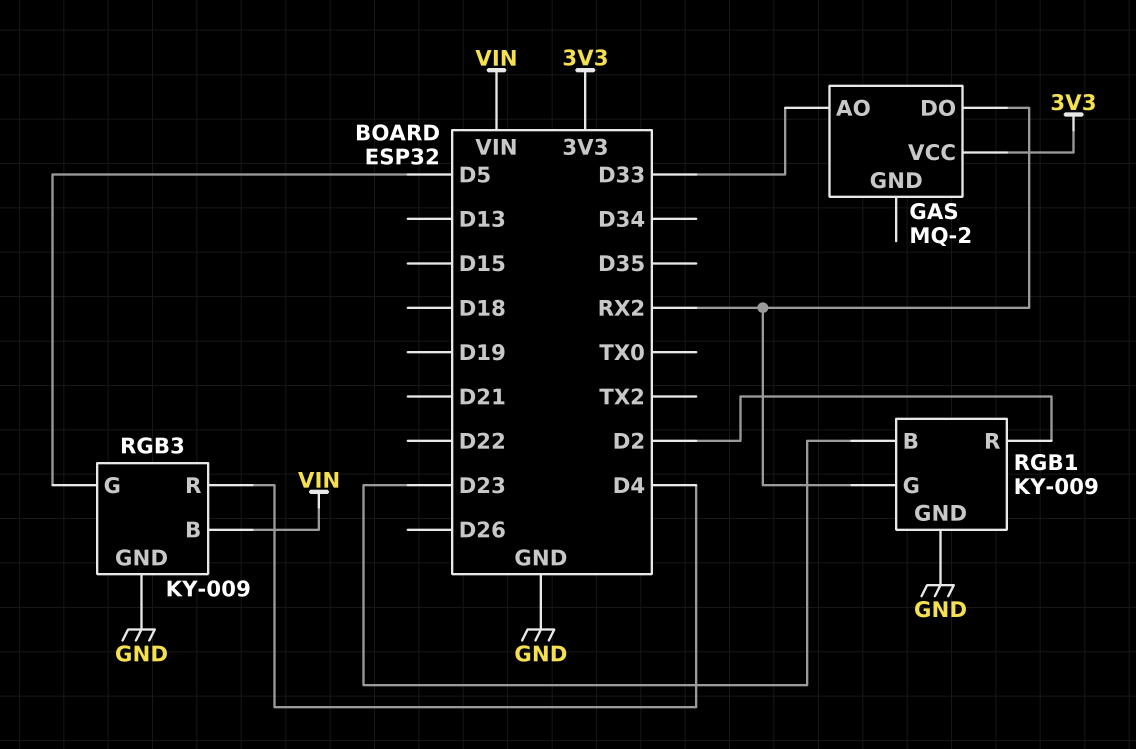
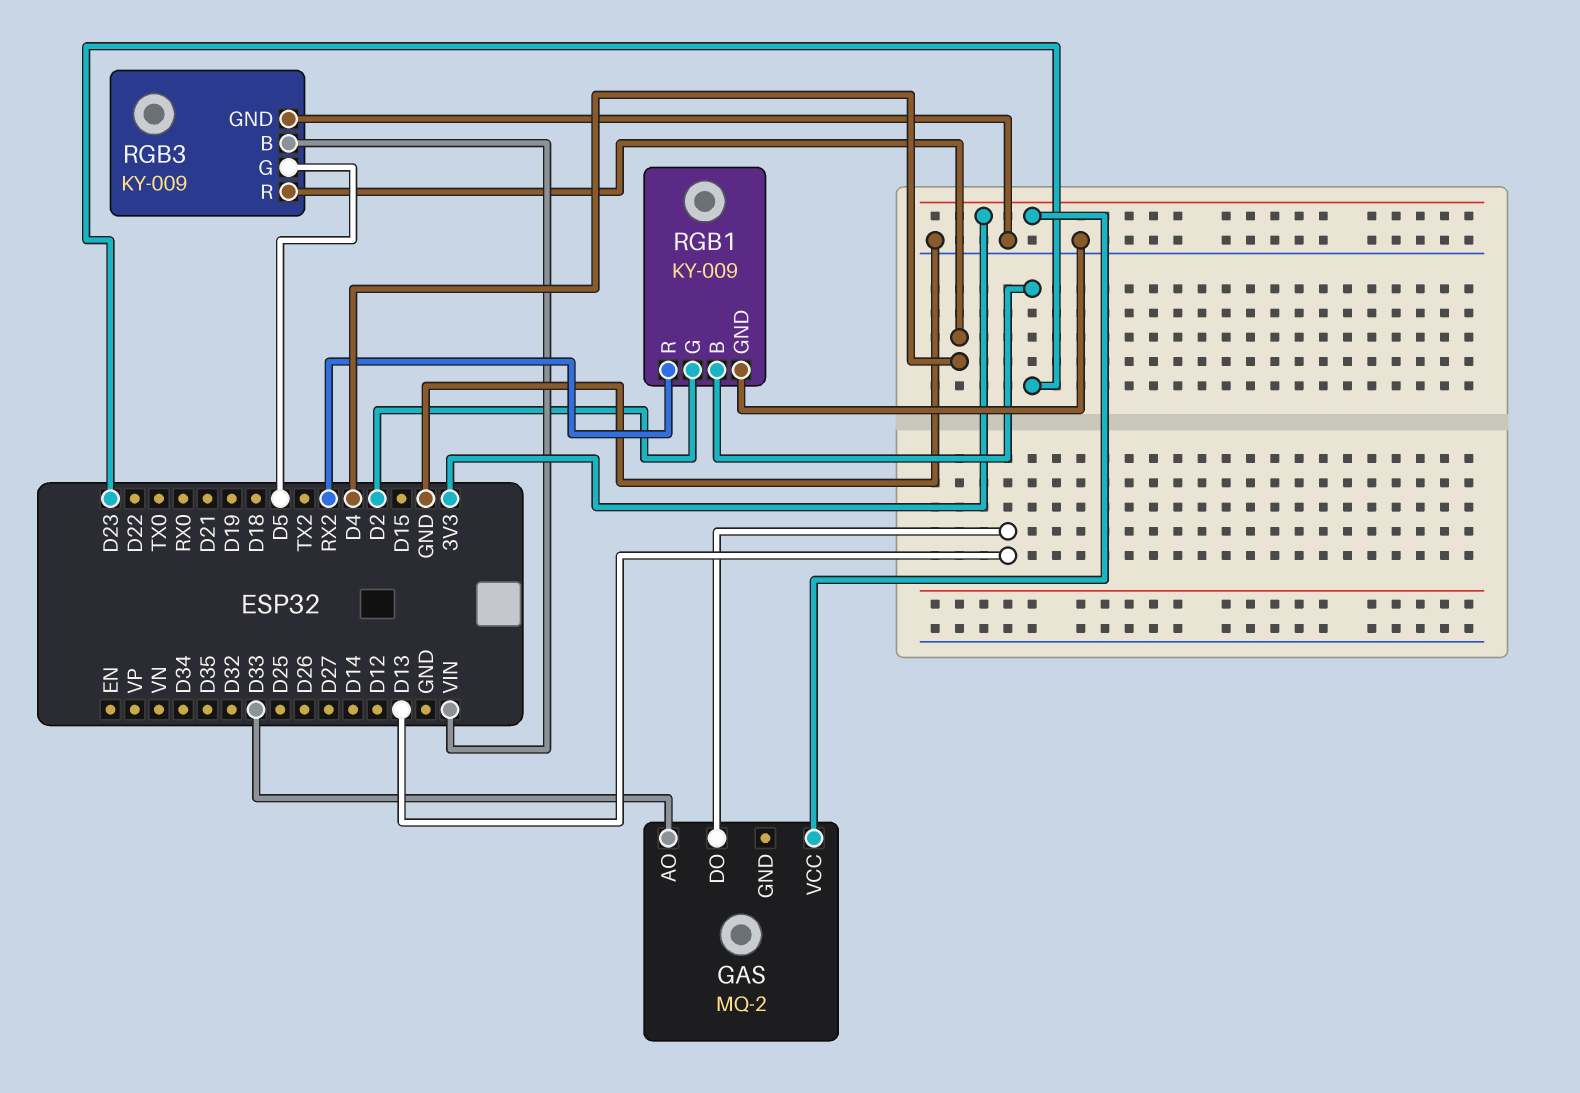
GAS pin DO: RX2 -> D13
RGB1 pin G: RX2 -> D2
RGB1 pin R: D2 -> RX2

